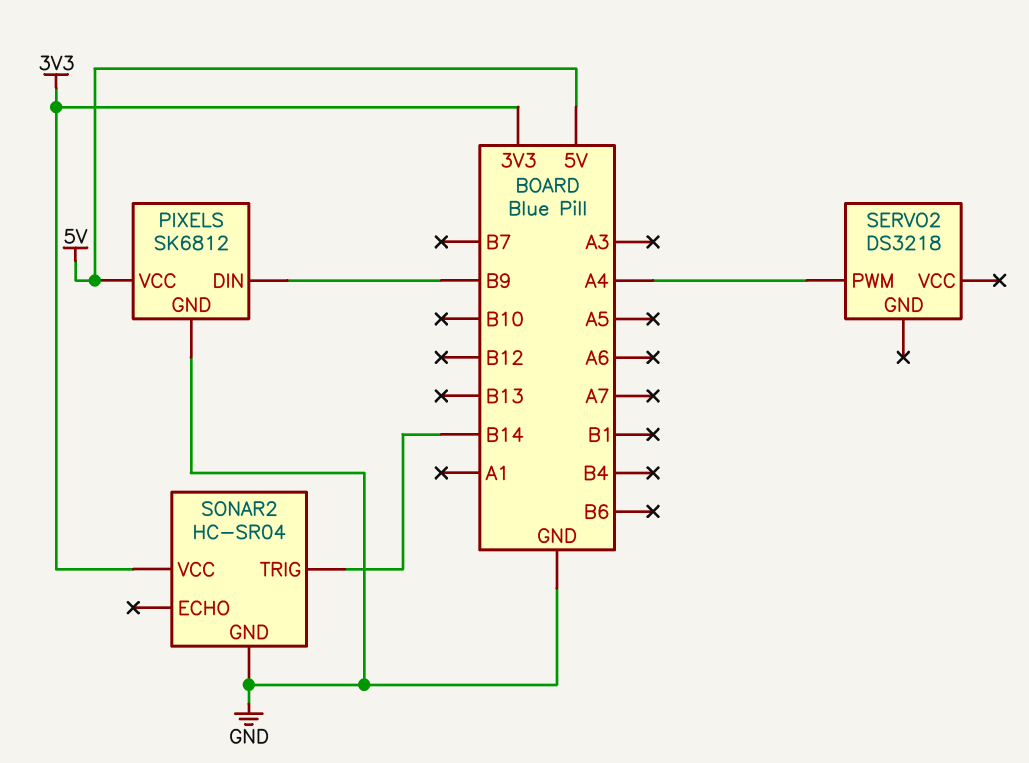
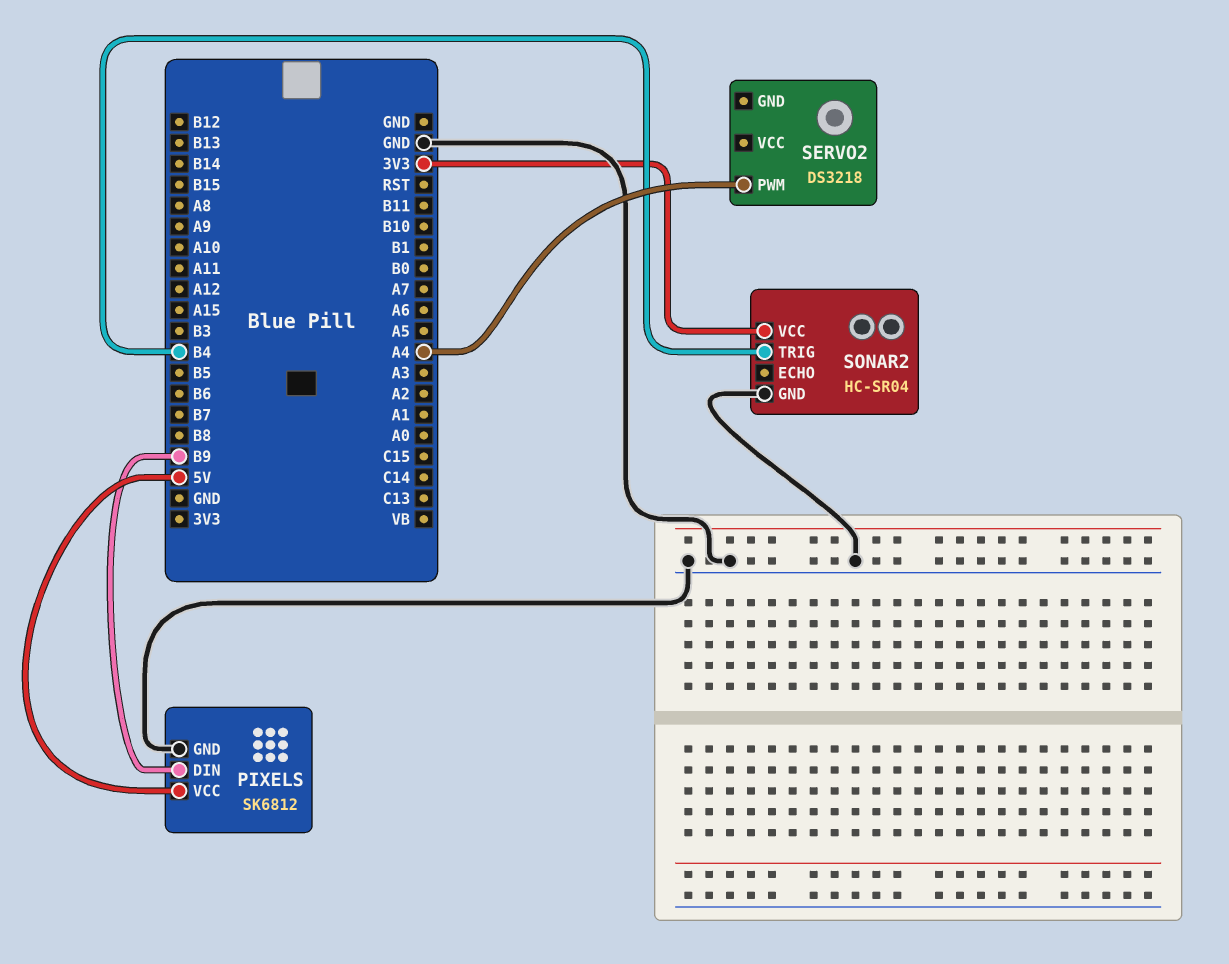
SONAR2 pin TRIG: B14 -> B4

